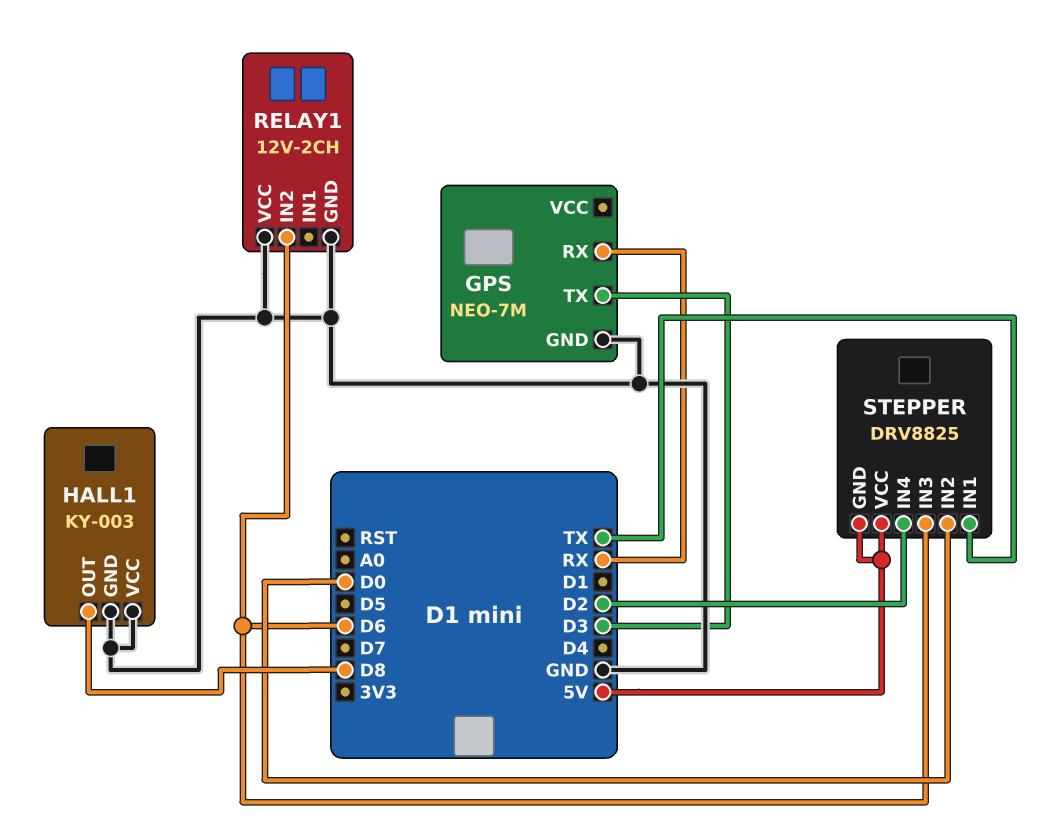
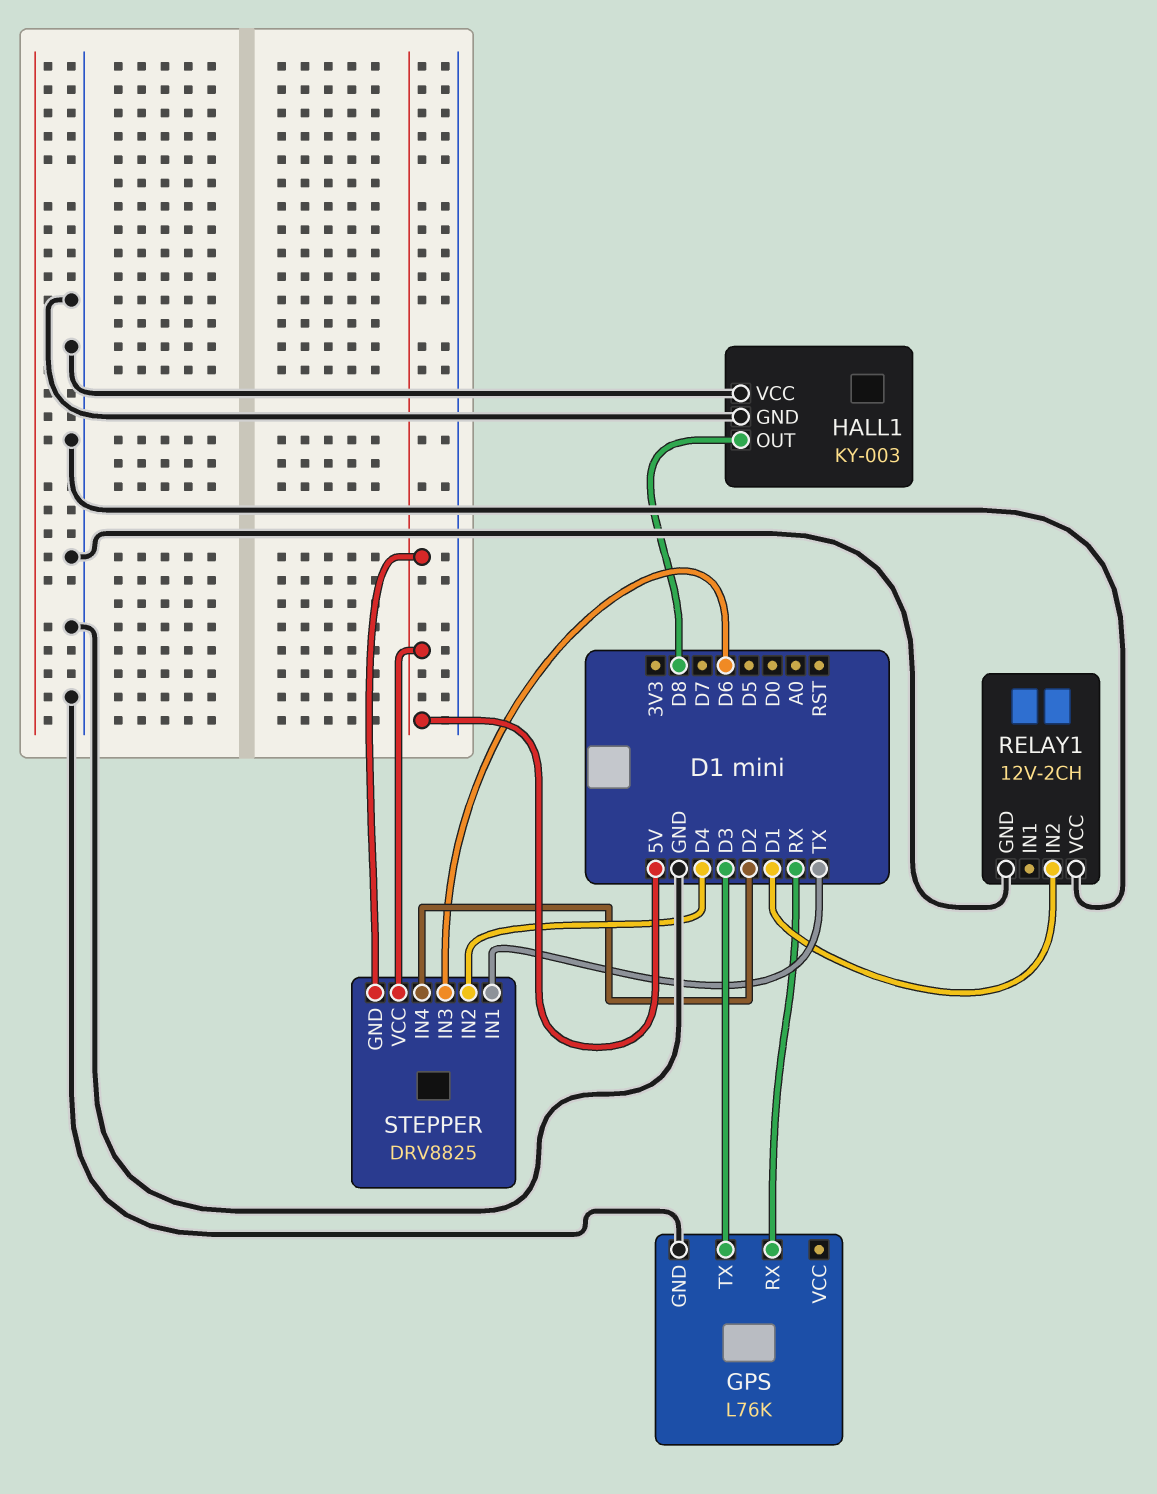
GPS: NEO-7M -> L76K
RELAY1 pin IN2: D6 -> D1
STEPPER pin IN2: D0 -> D4

